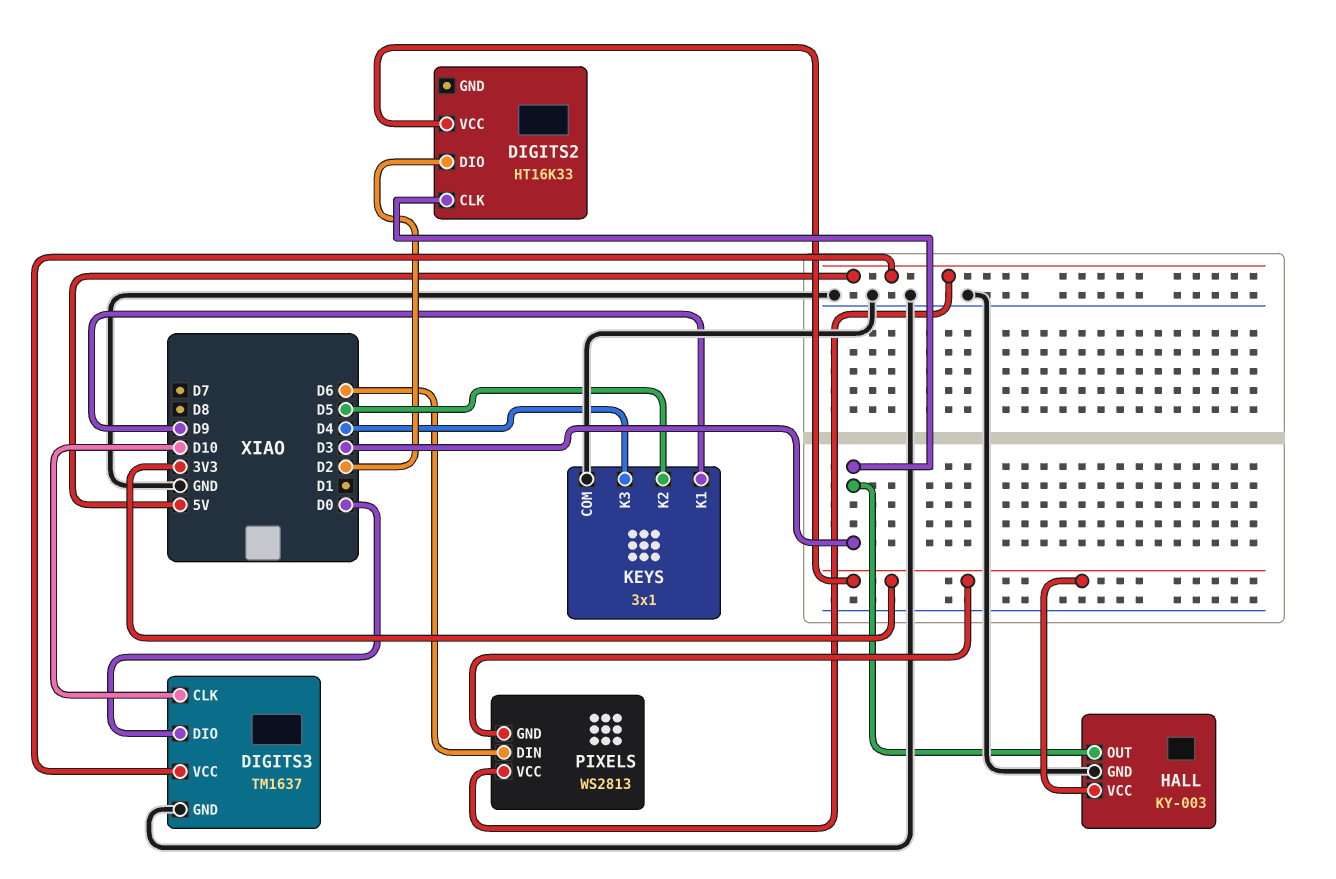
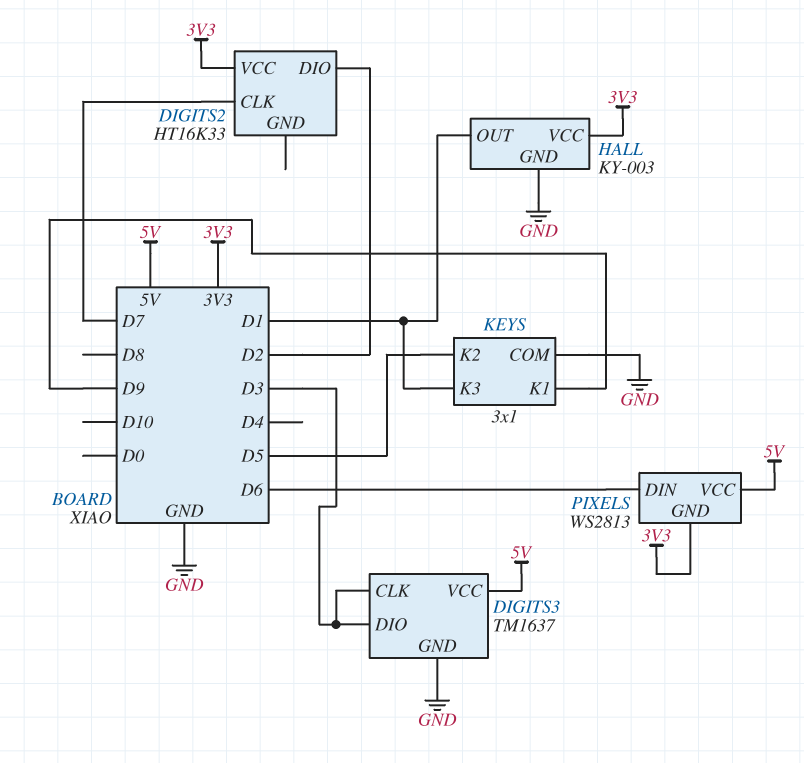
DIGITS2 pin CLK: D3 -> D7
DIGITS3 pin CLK: D10 -> D3
DIGITS3 pin DIO: D0 -> D3
HALL pin OUT: D3 -> D1
KEYS pin K3: D4 -> D1

